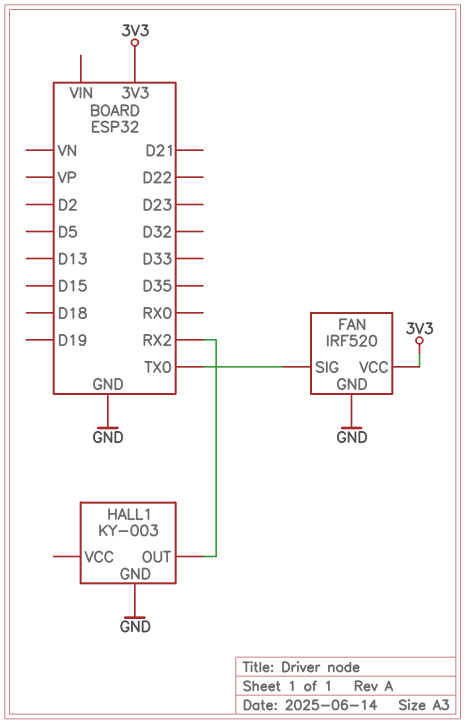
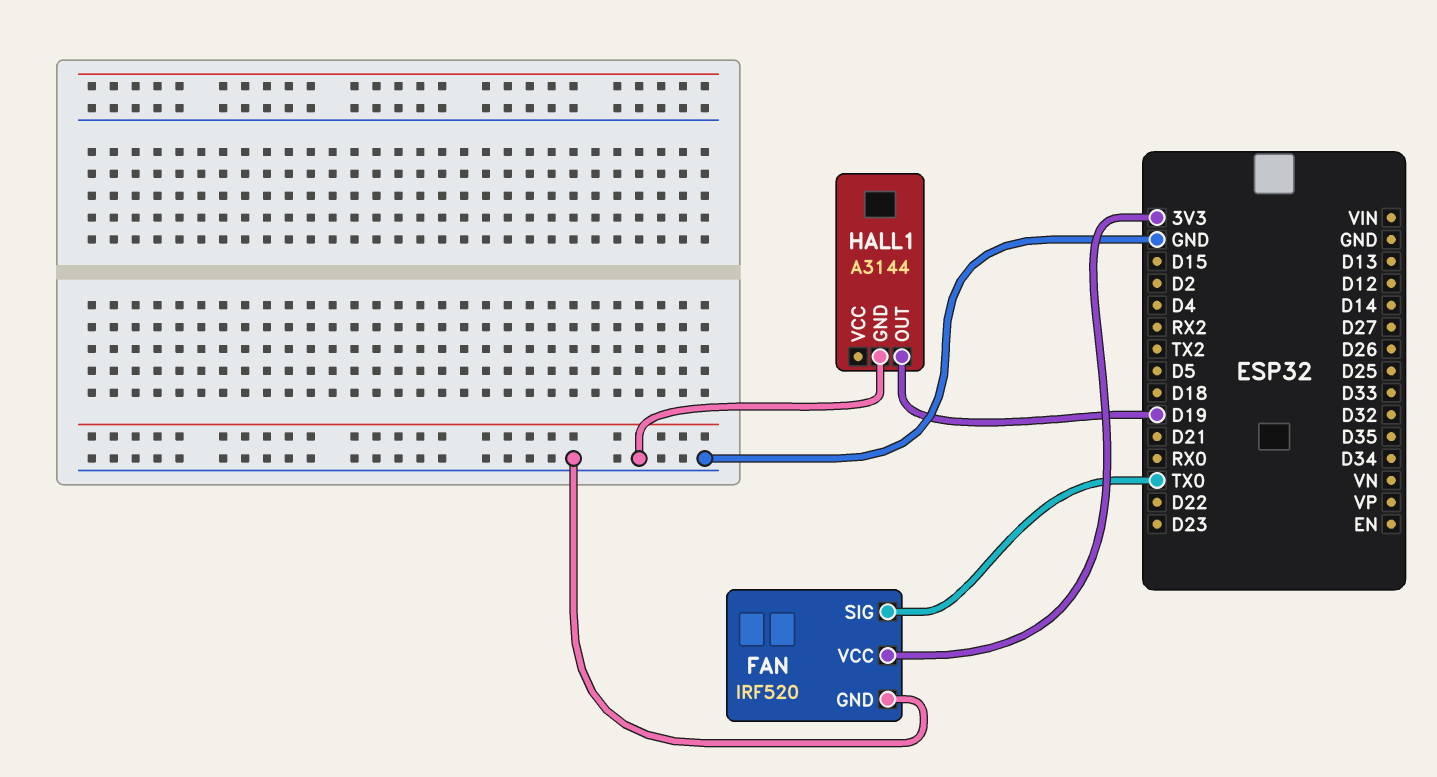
HALL1: KY-003 -> A3144
HALL1 pin OUT: RX2 -> D19

